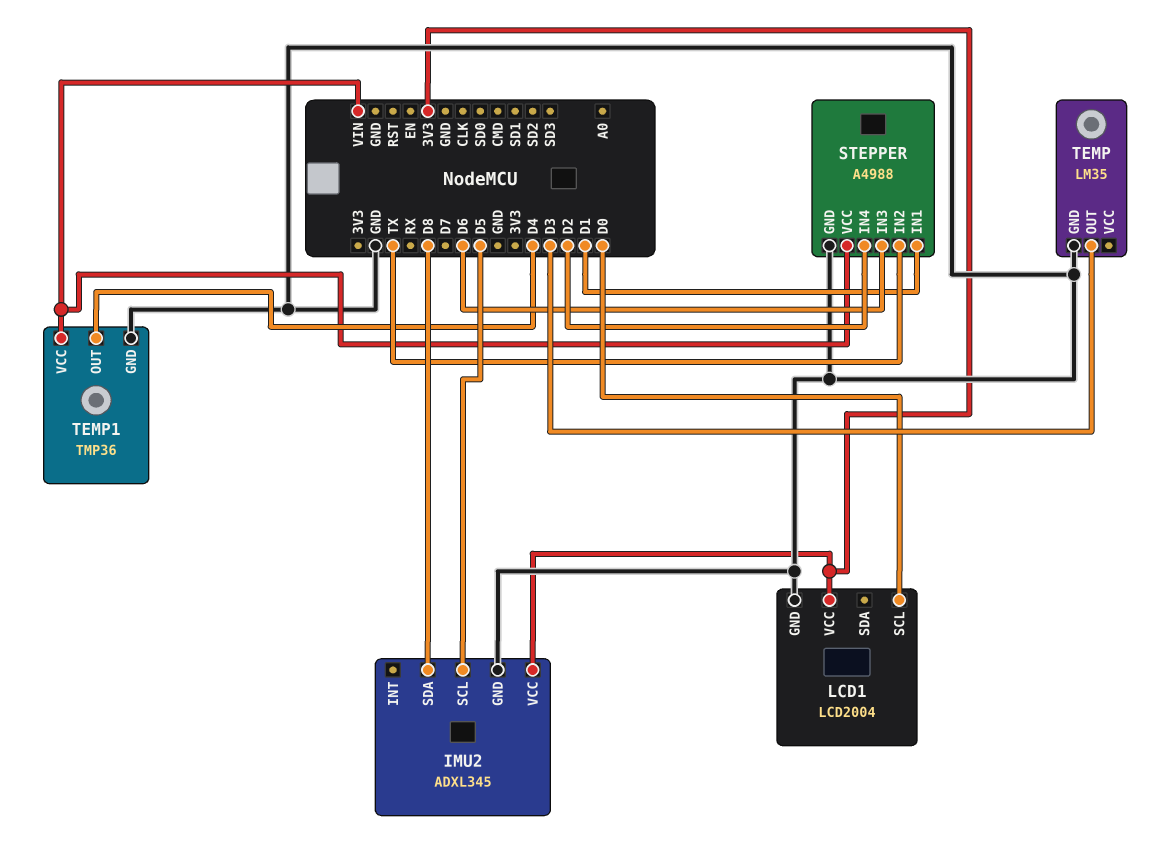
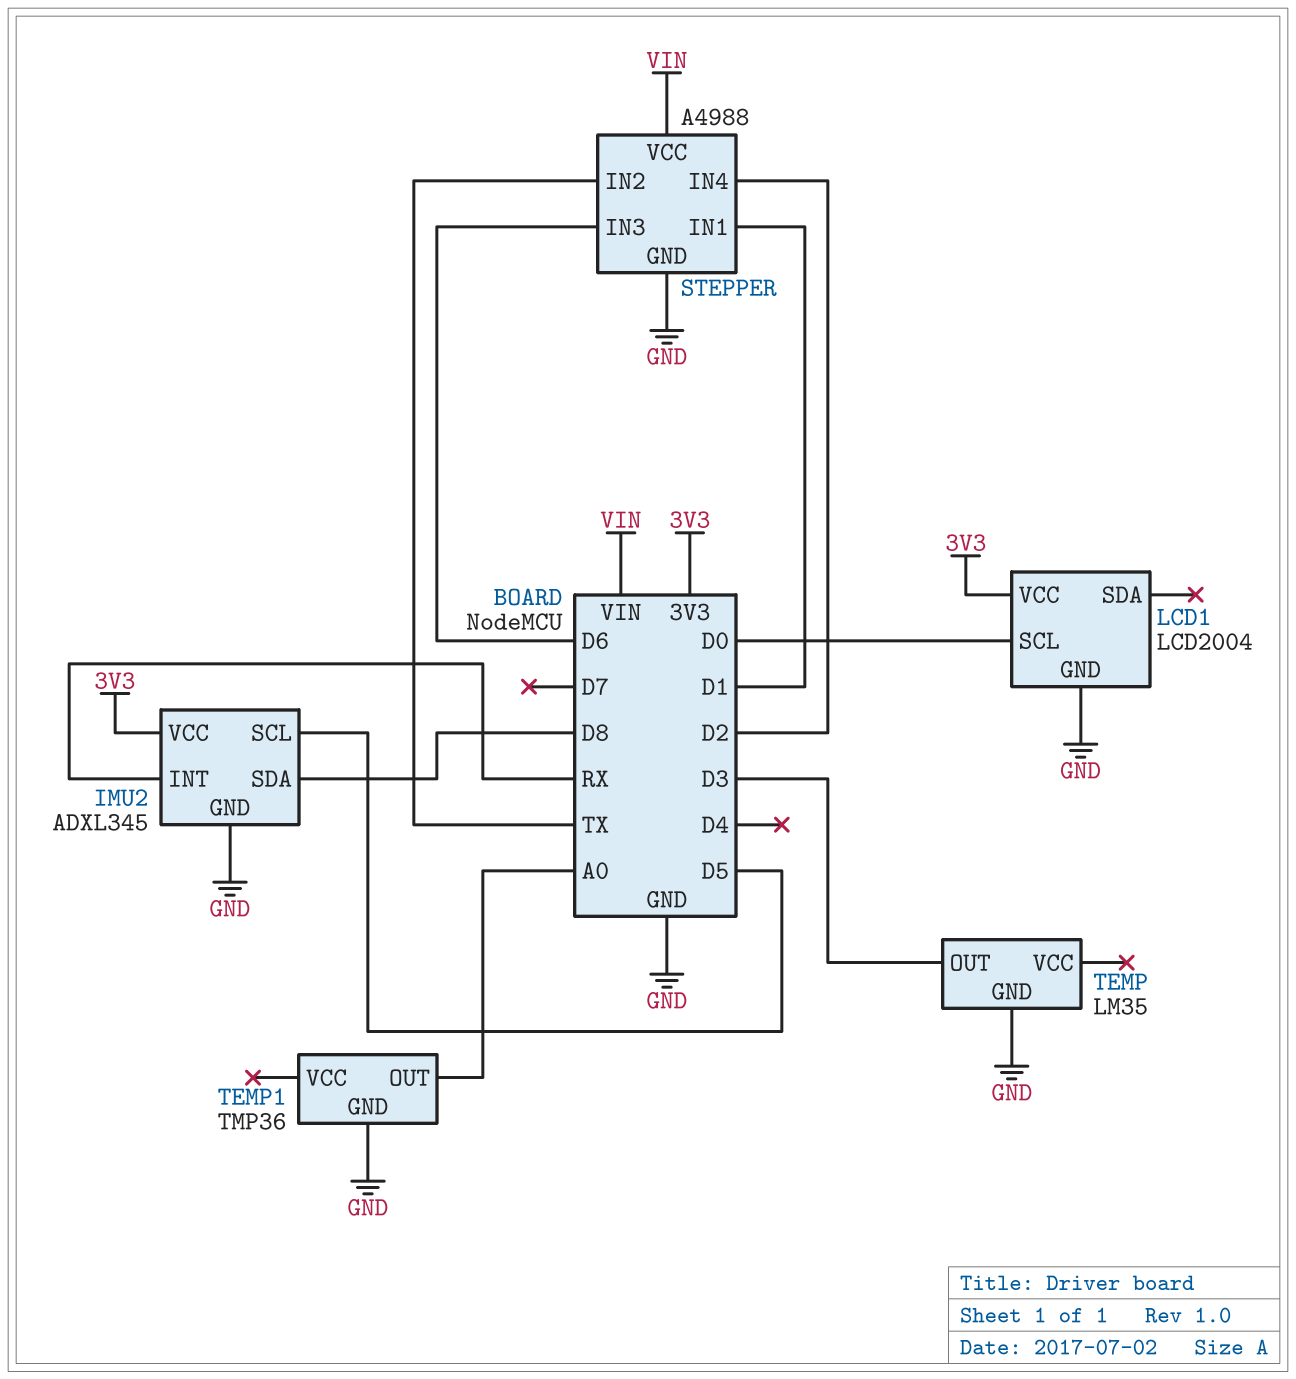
IMU2 pin INT: none -> RX
TEMP1 pin OUT: D4 -> A0
TEMP1 pin VCC: VIN -> none

